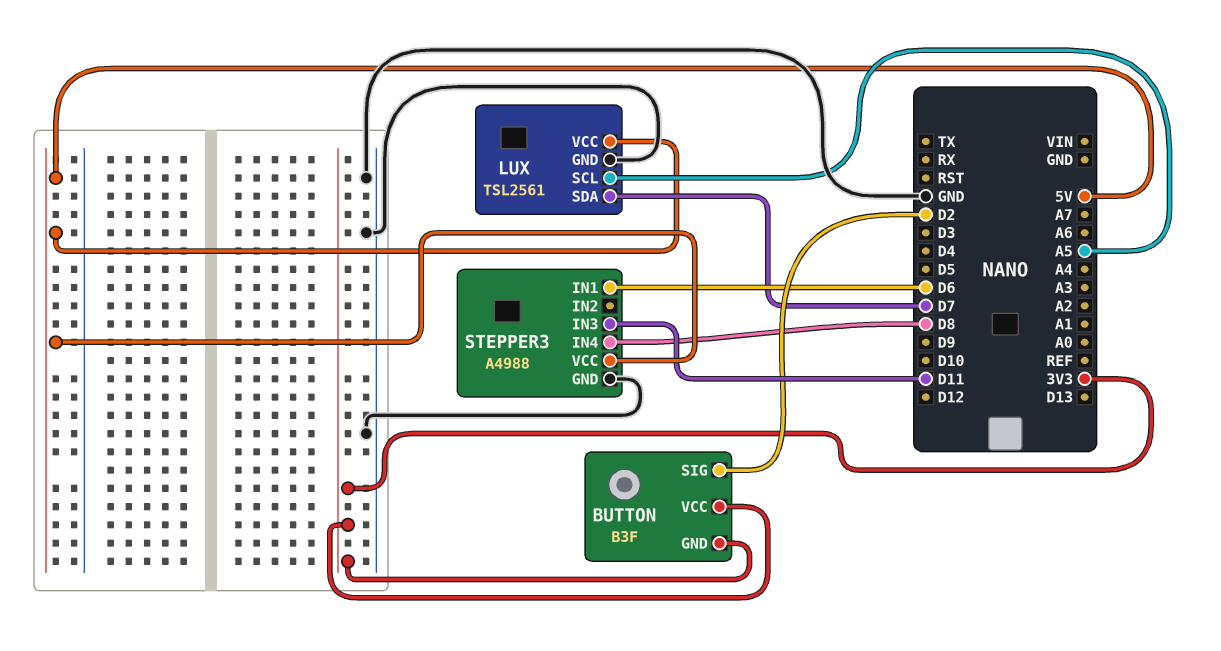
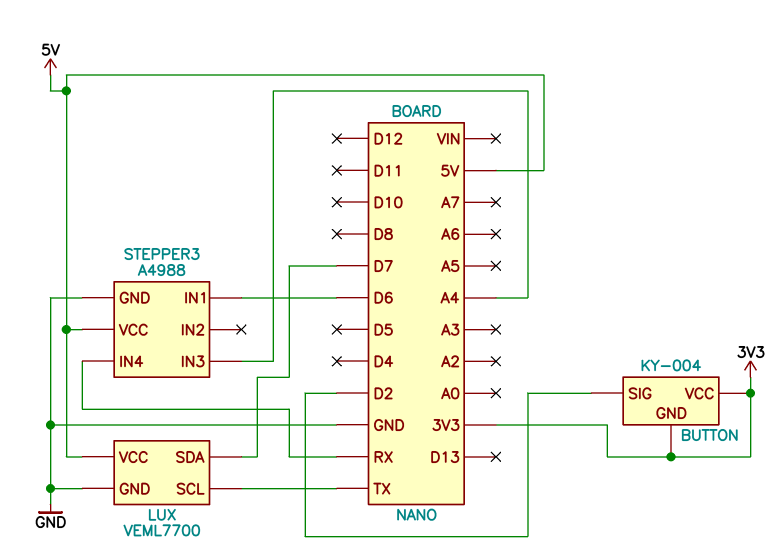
BUTTON: B3F -> KY-004
LUX: TSL2561 -> VEML7700
LUX pin SCL: A5 -> TX
STEPPER3 pin IN3: D11 -> A4
STEPPER3 pin IN4: D8 -> RX

